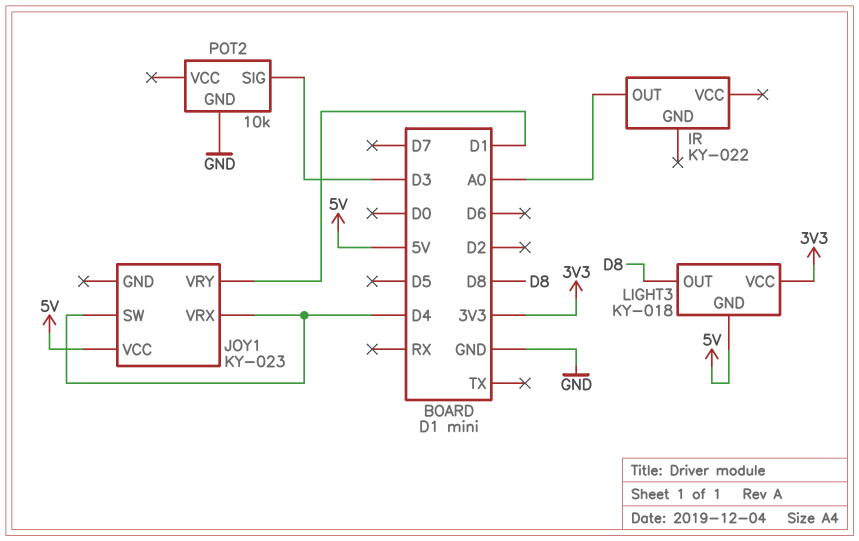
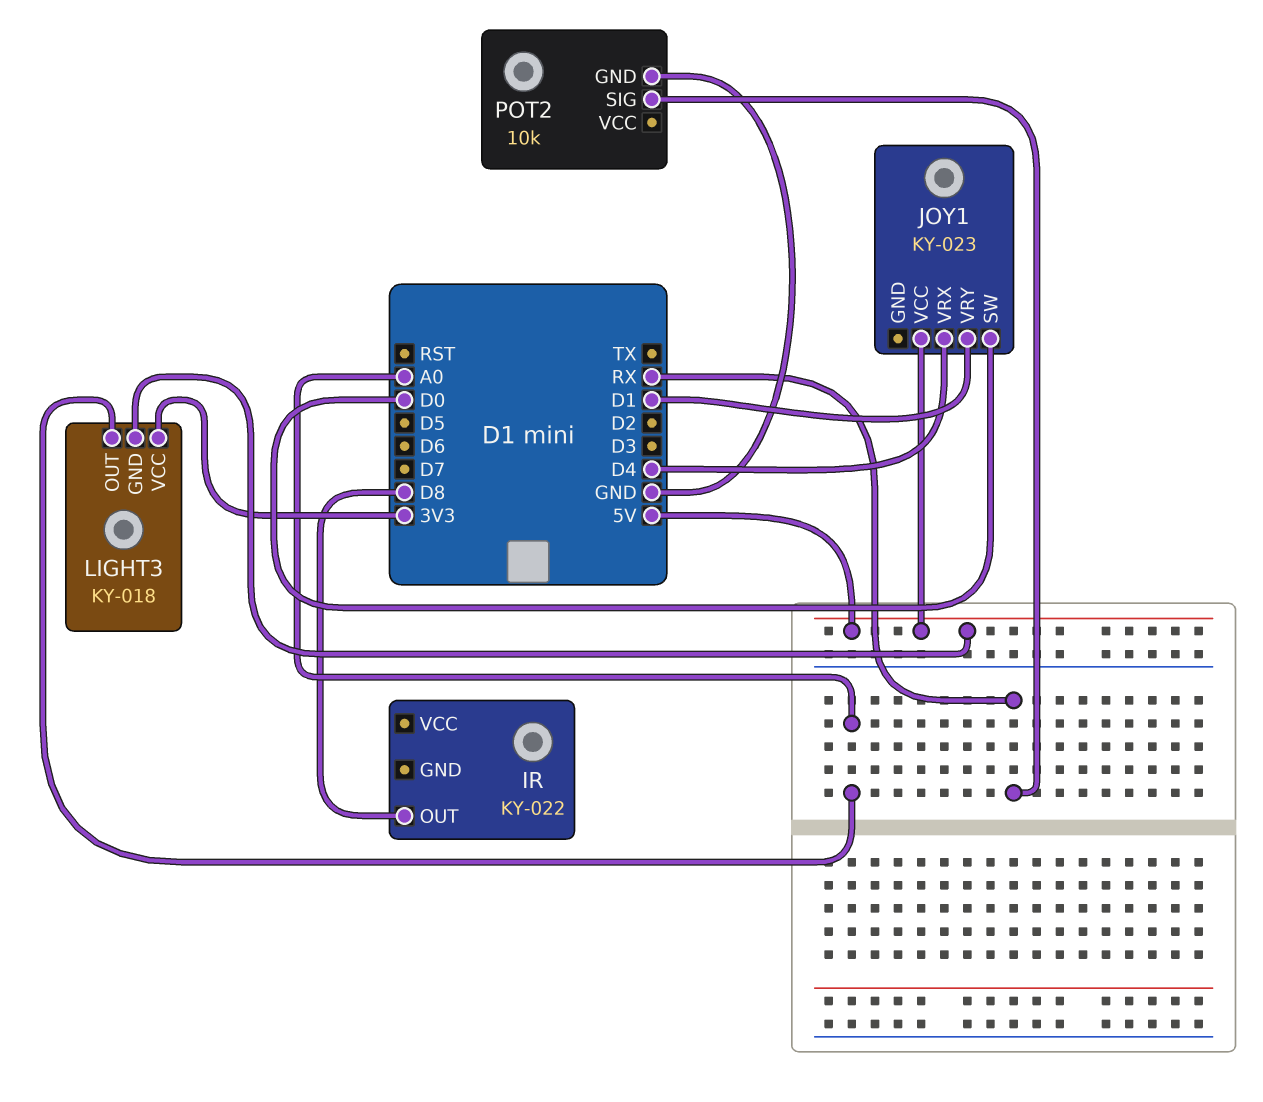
IR pin OUT: A0 -> D8
JOY1 pin SW: D4 -> D0
LIGHT3 pin OUT: D8 -> A0
POT2 pin SIG: D3 -> RX

